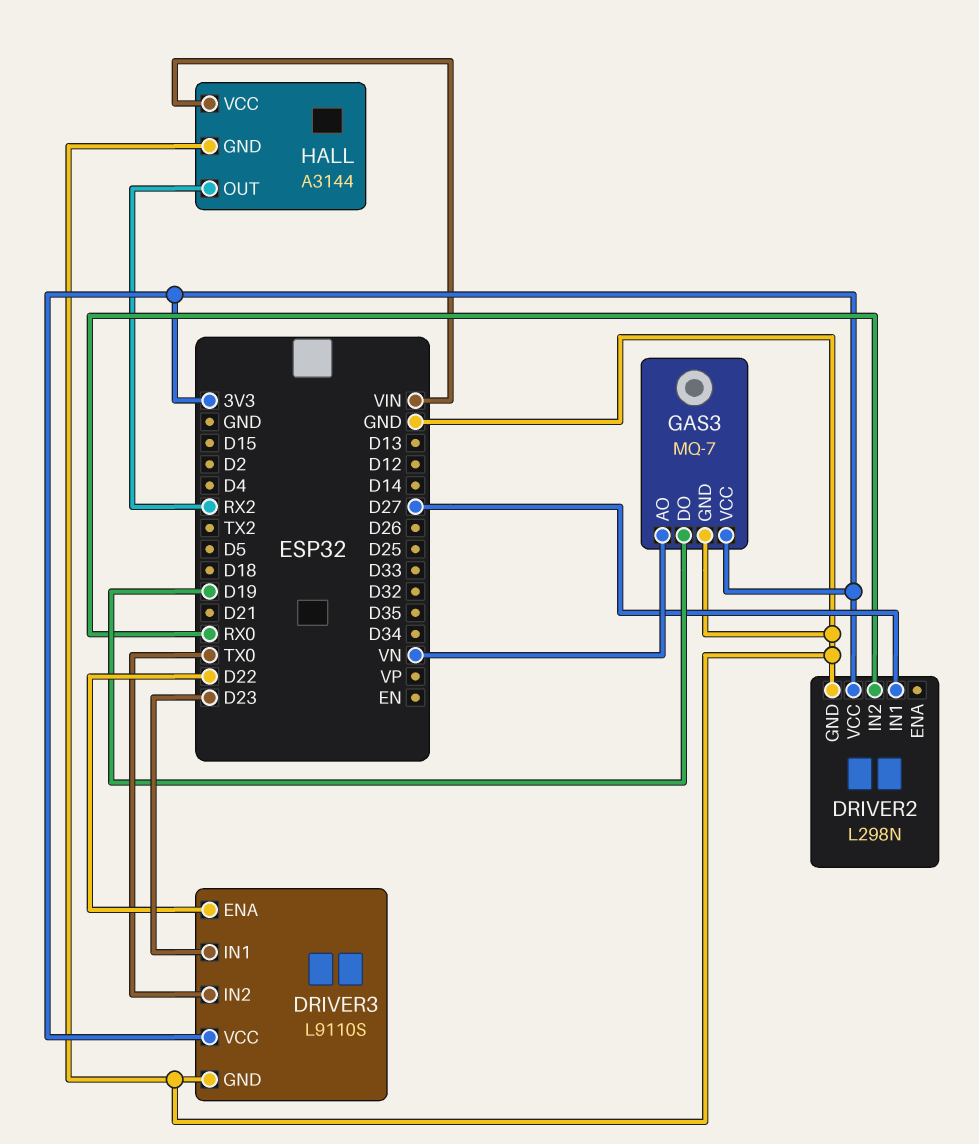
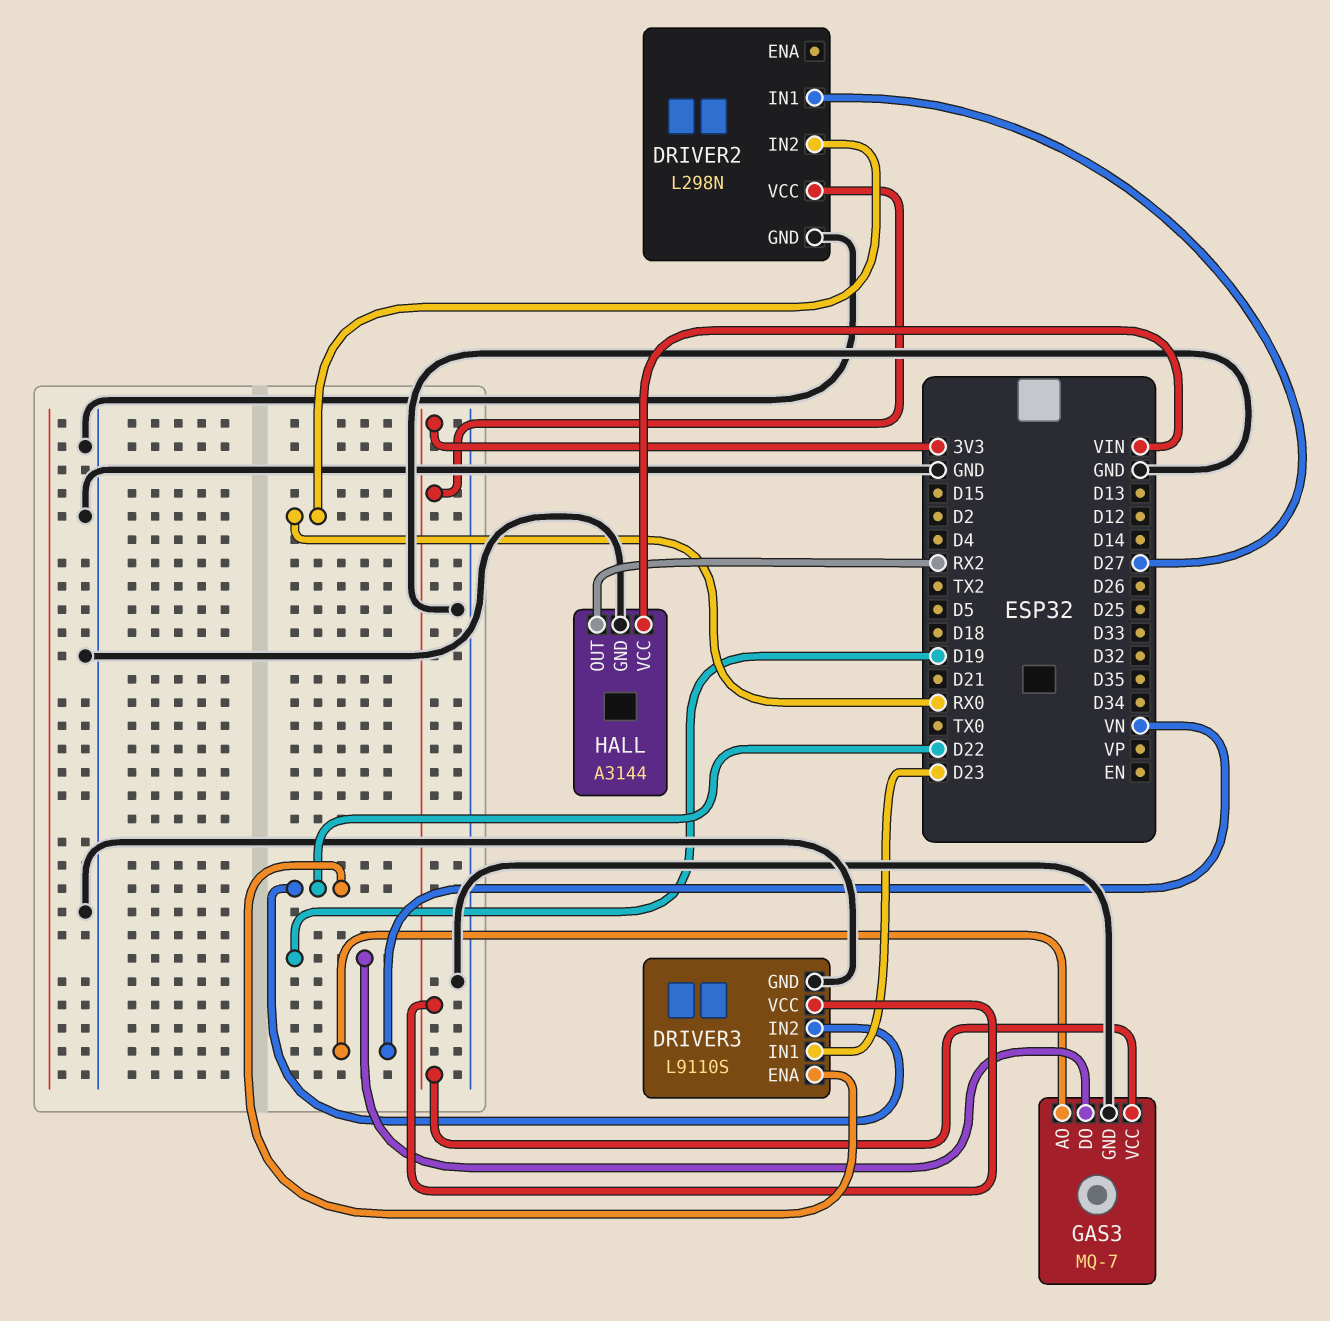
DRIVER3 pin IN2: TX0 -> D22

